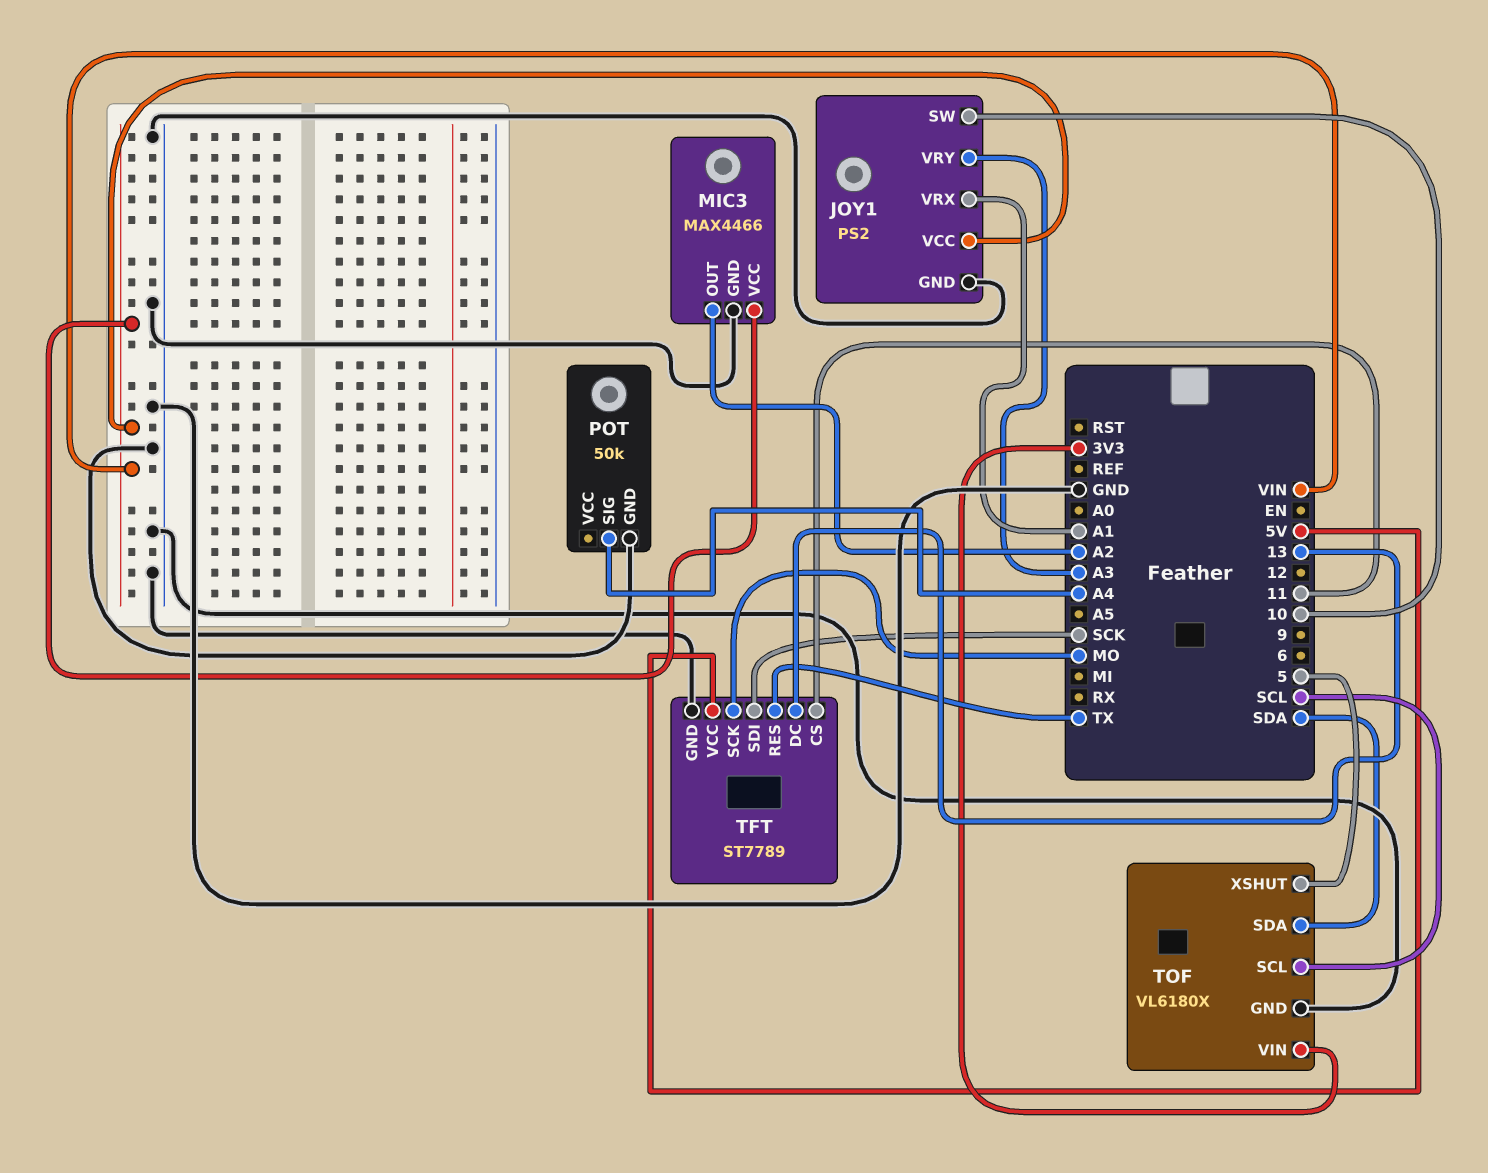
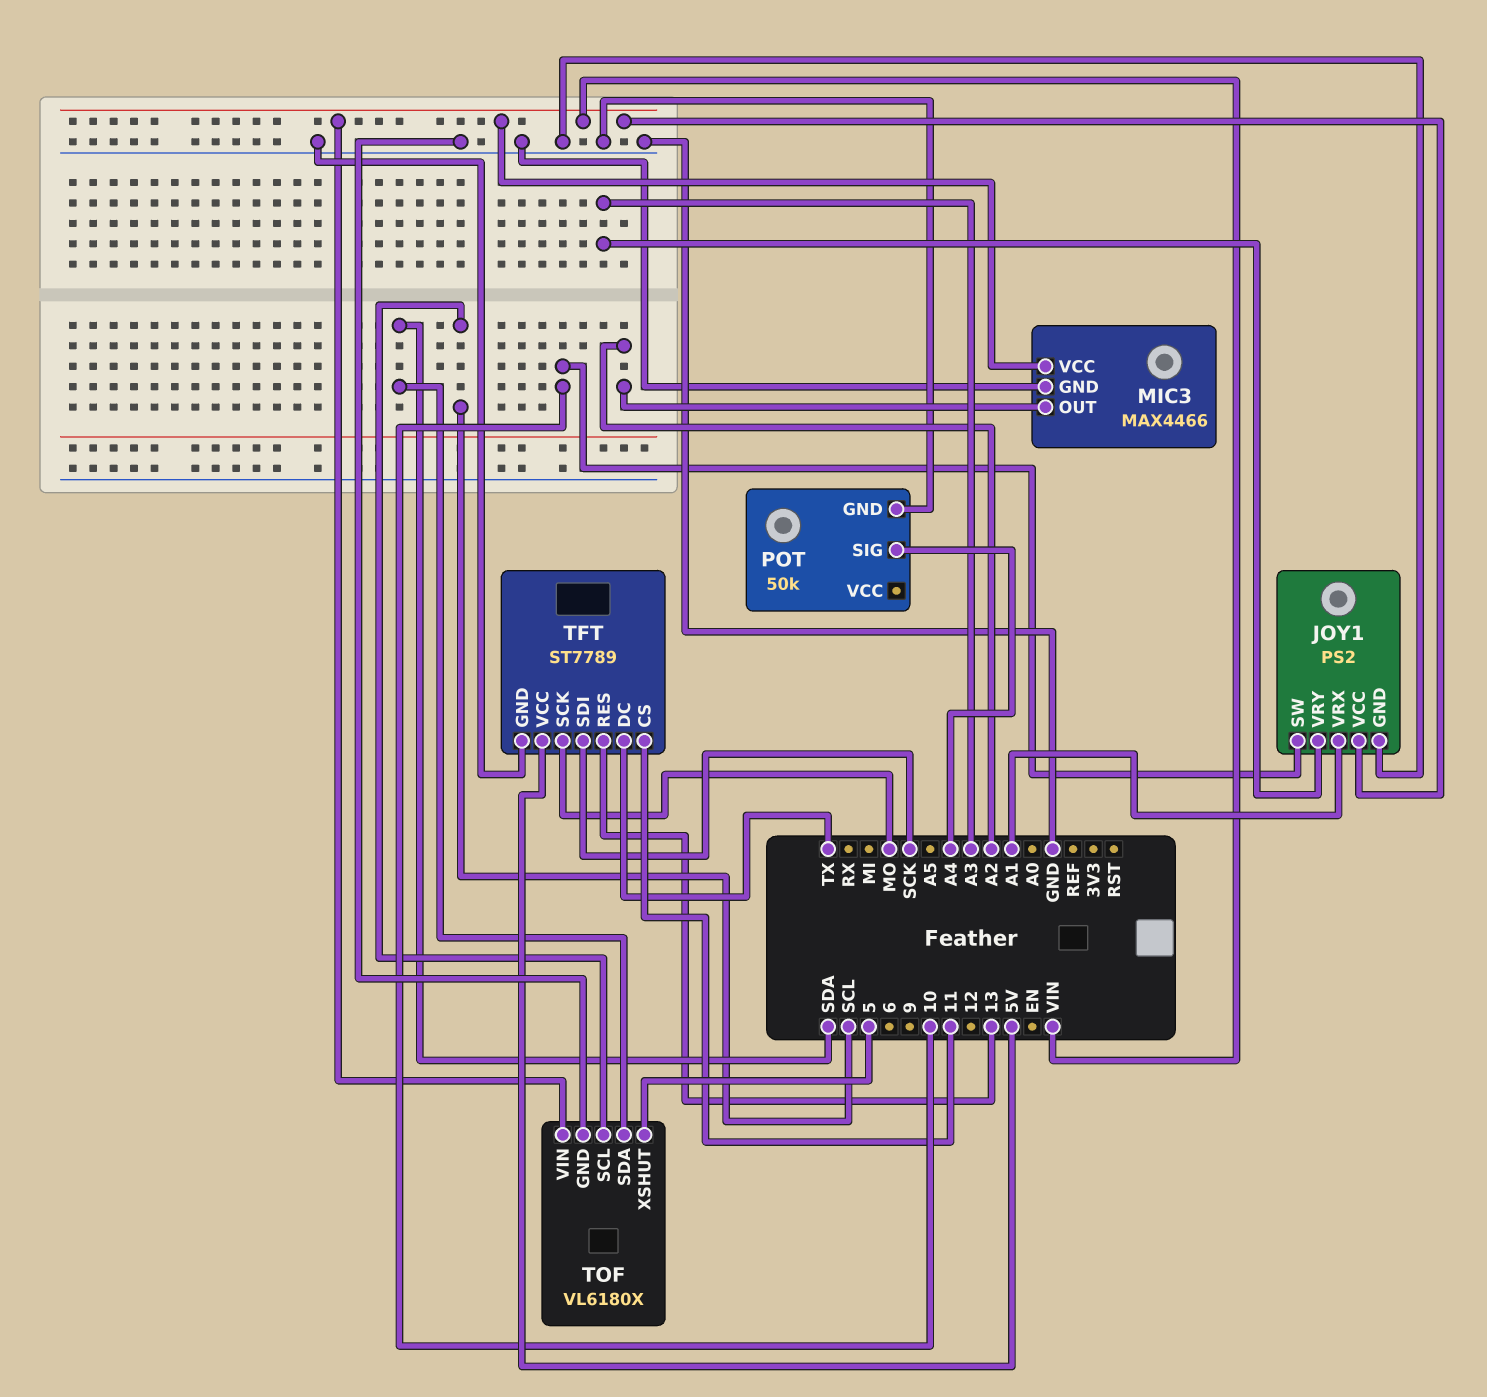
TFT pin DC: 13 -> TX
TFT pin RES: TX -> 13
TOF pin VIN: 3V3 -> VIN

